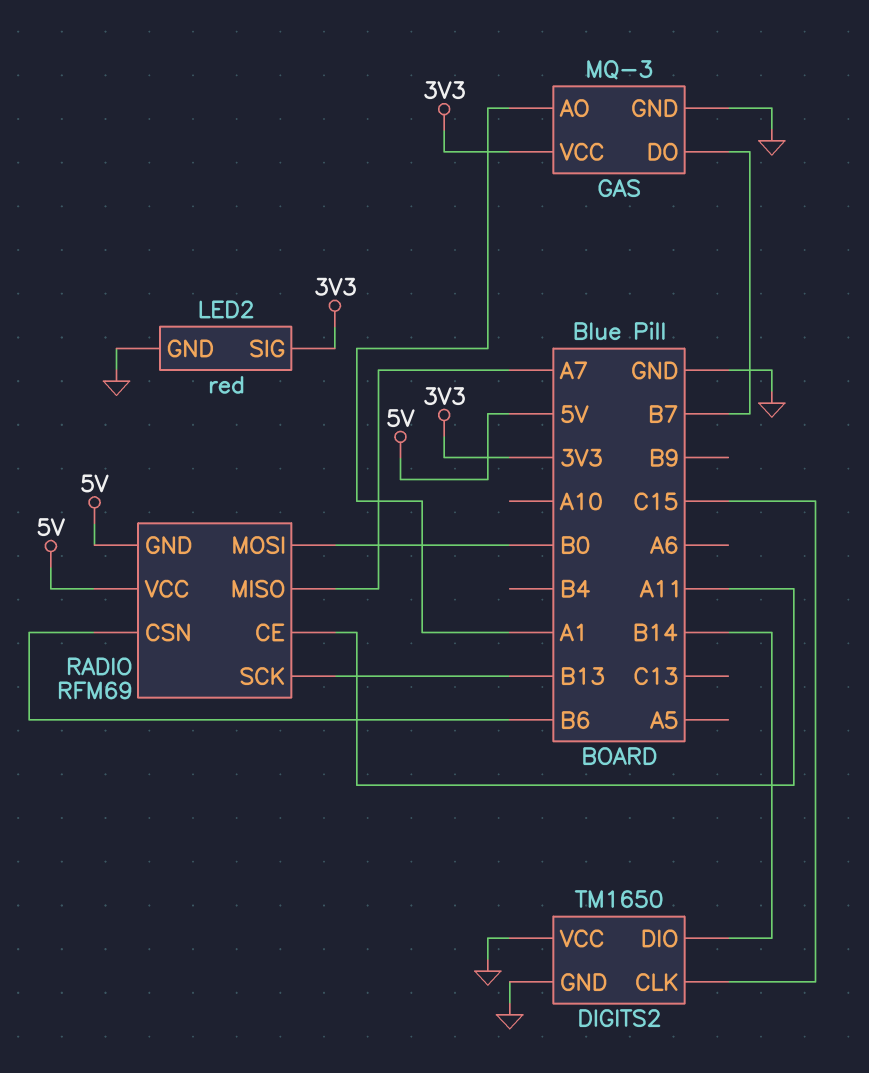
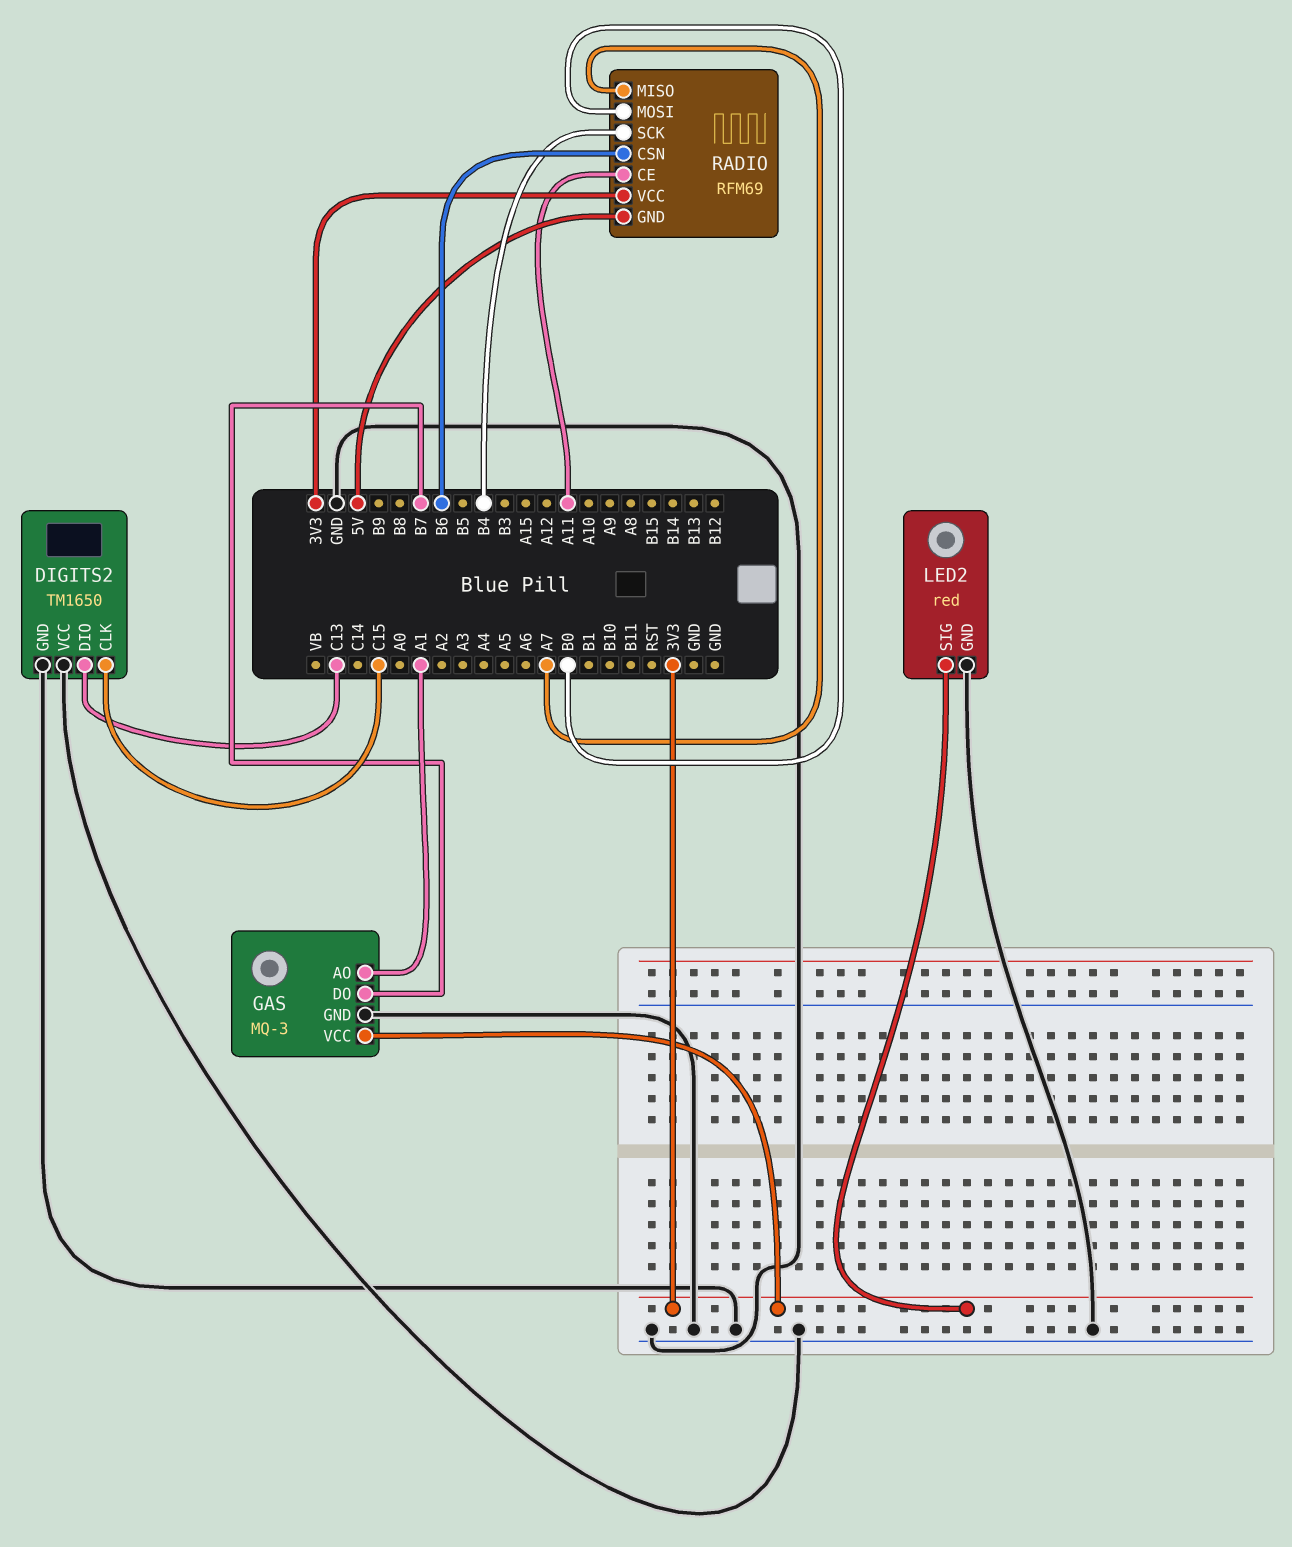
DIGITS2 pin DIO: B14 -> C13
RADIO pin SCK: B13 -> B4
RADIO pin VCC: 5V -> 3V3

